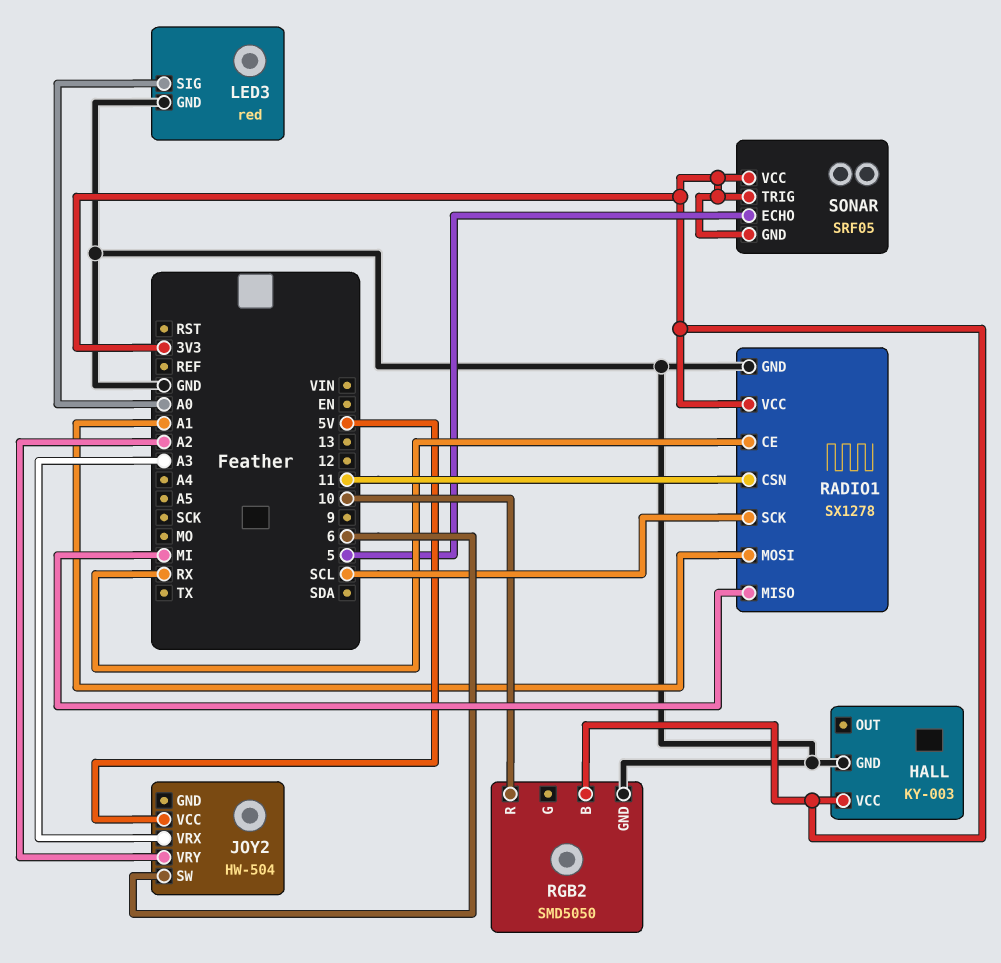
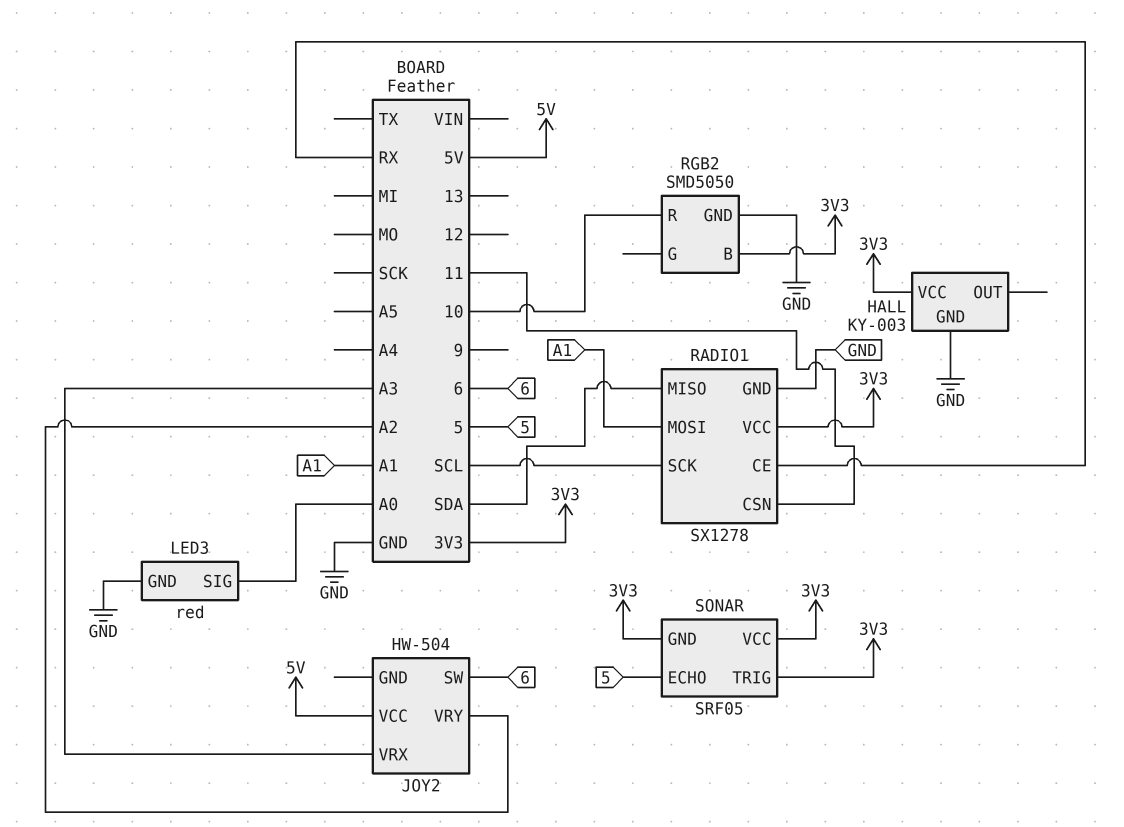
RADIO1 pin MISO: MI -> SDA

